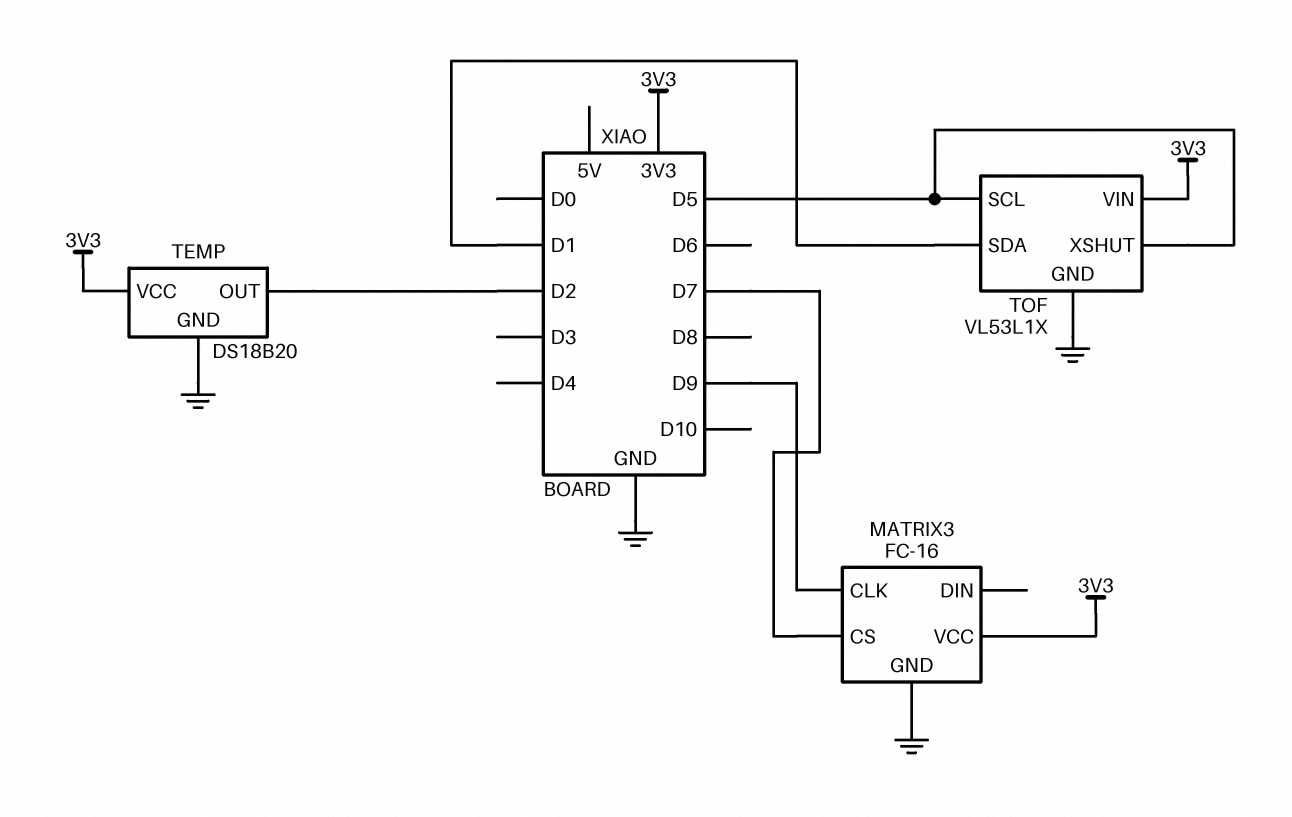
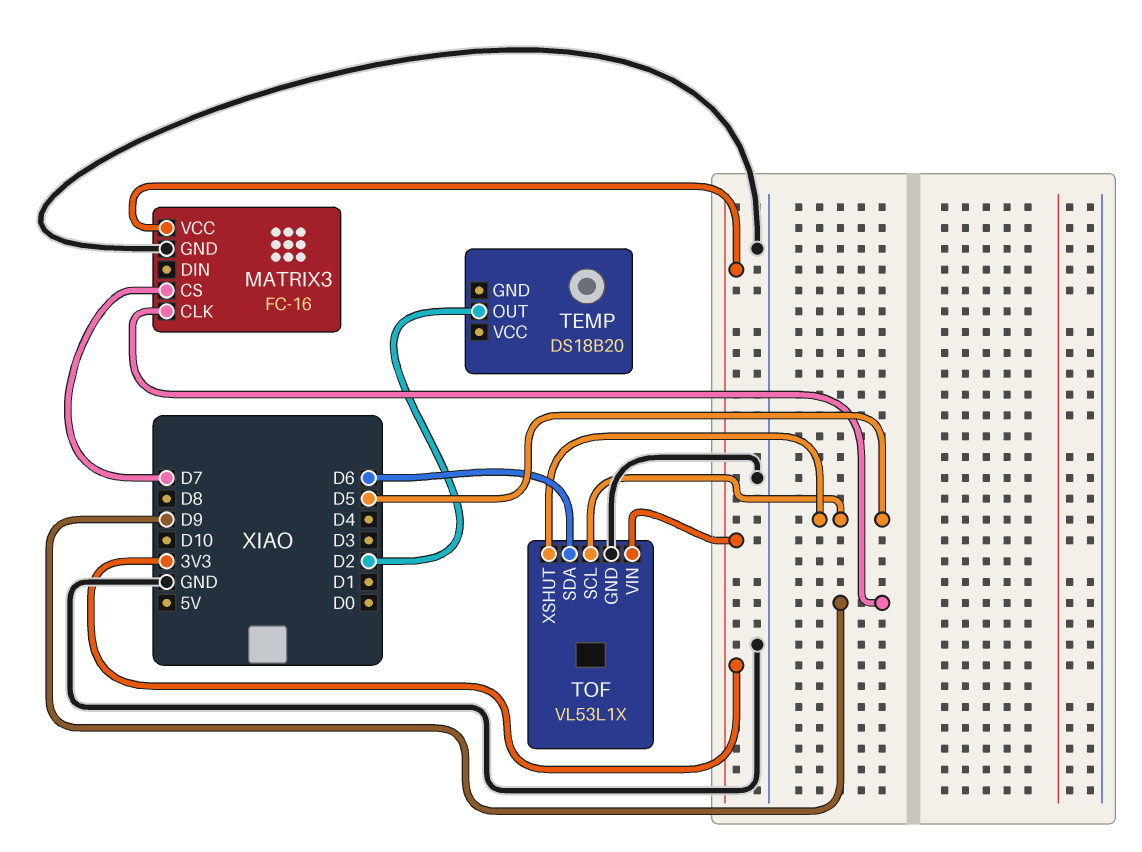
TEMP pin GND: GND -> none
TEMP pin VCC: 3V3 -> none
TOF pin SDA: D1 -> D6

